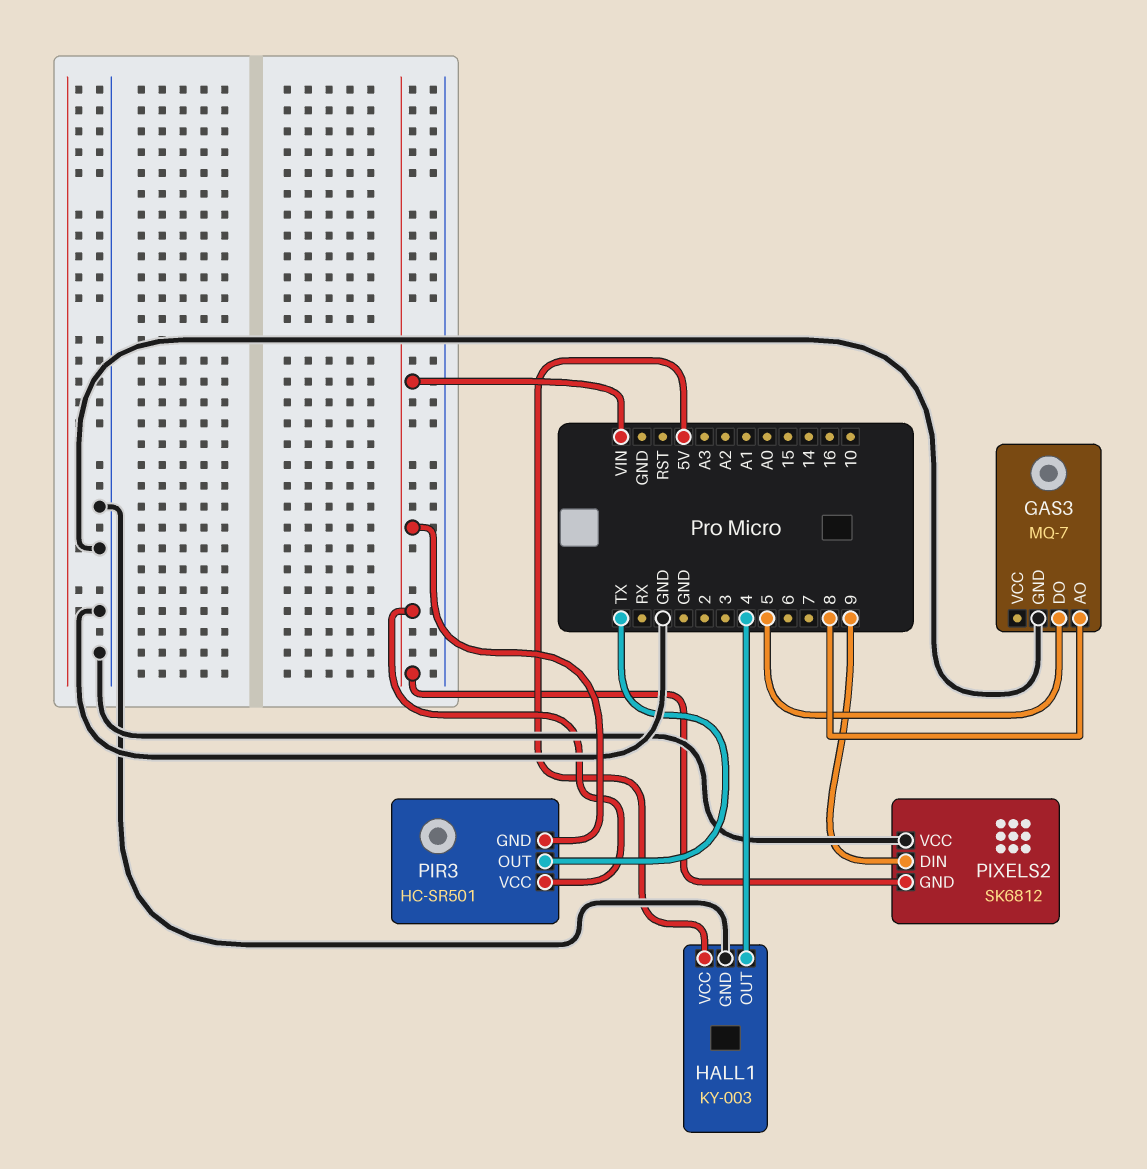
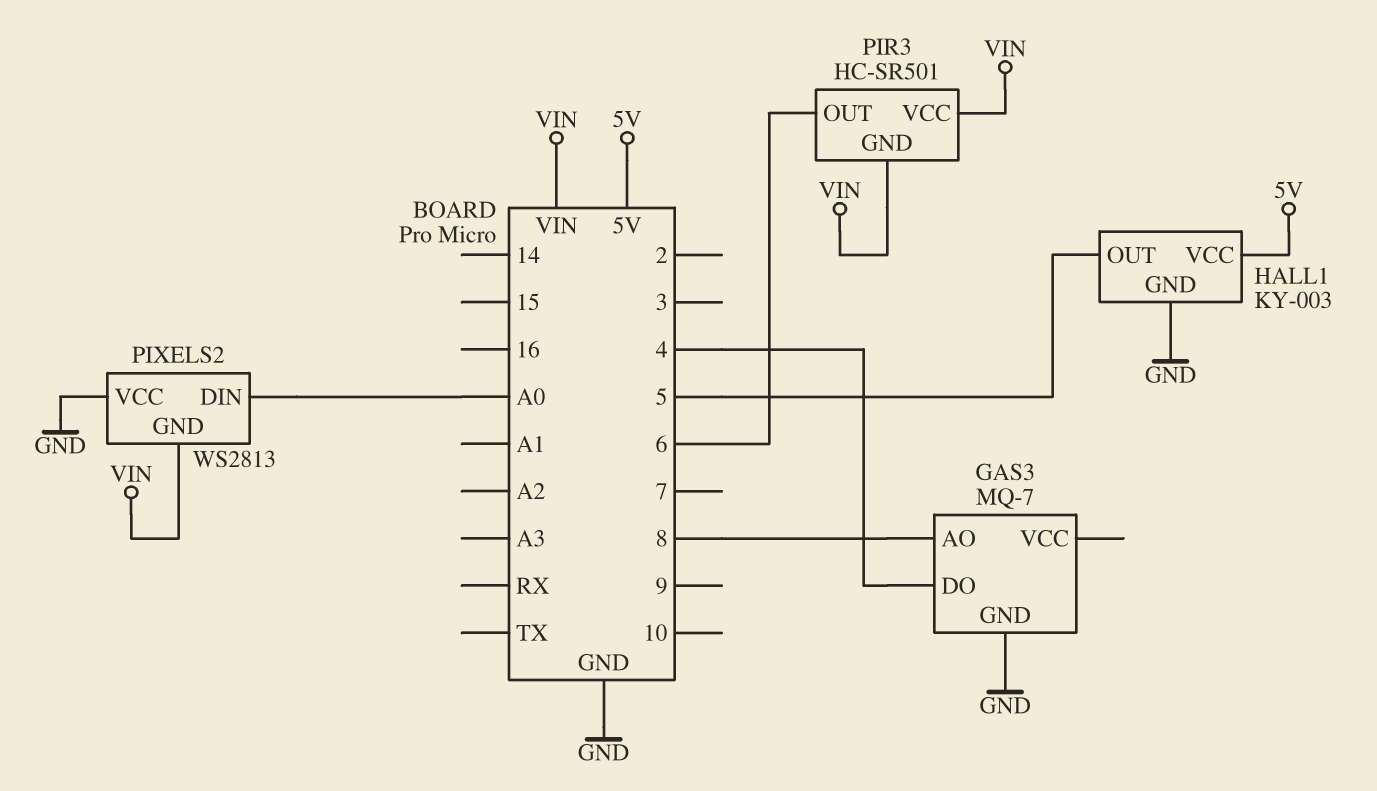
GAS3 pin DO: 5 -> 4
HALL1 pin OUT: 4 -> 5
PIR3 pin OUT: TX -> 6
PIXELS2: SK6812 -> WS2813
PIXELS2 pin DIN: 9 -> A0

